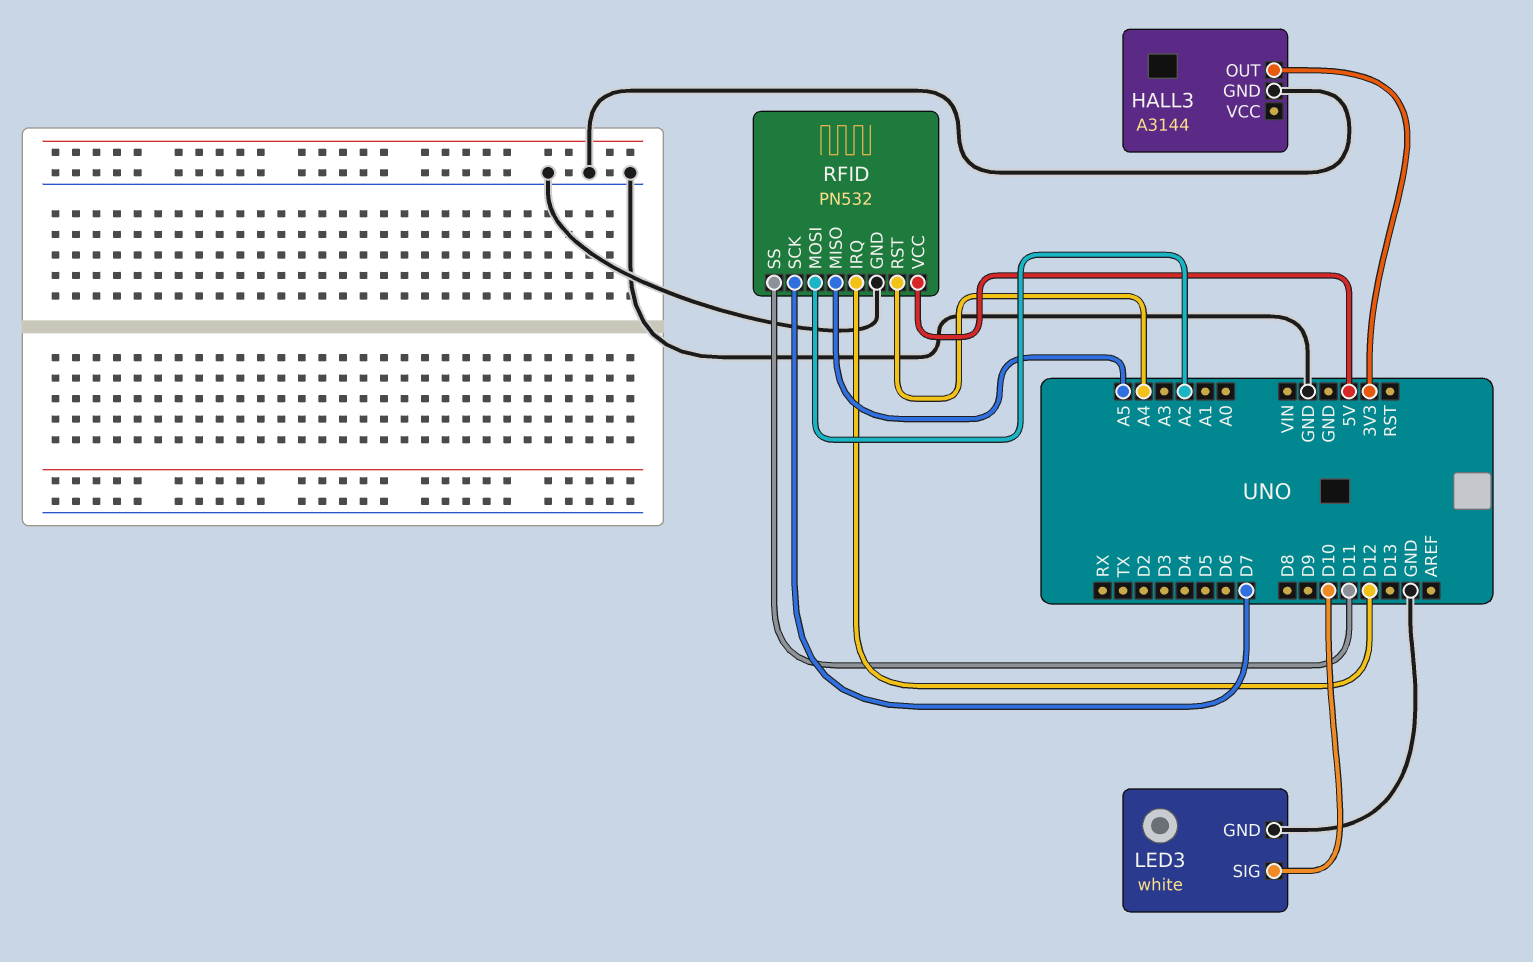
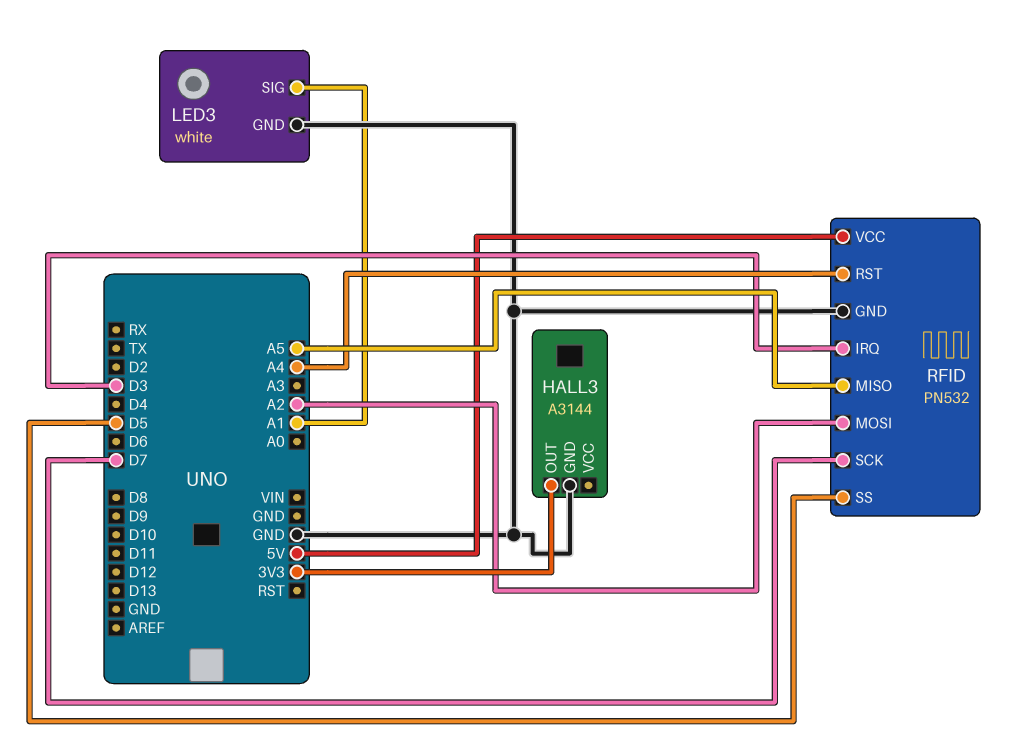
LED3 pin SIG: D10 -> A1
RFID pin IRQ: D12 -> D3
RFID pin SS: D11 -> D5

